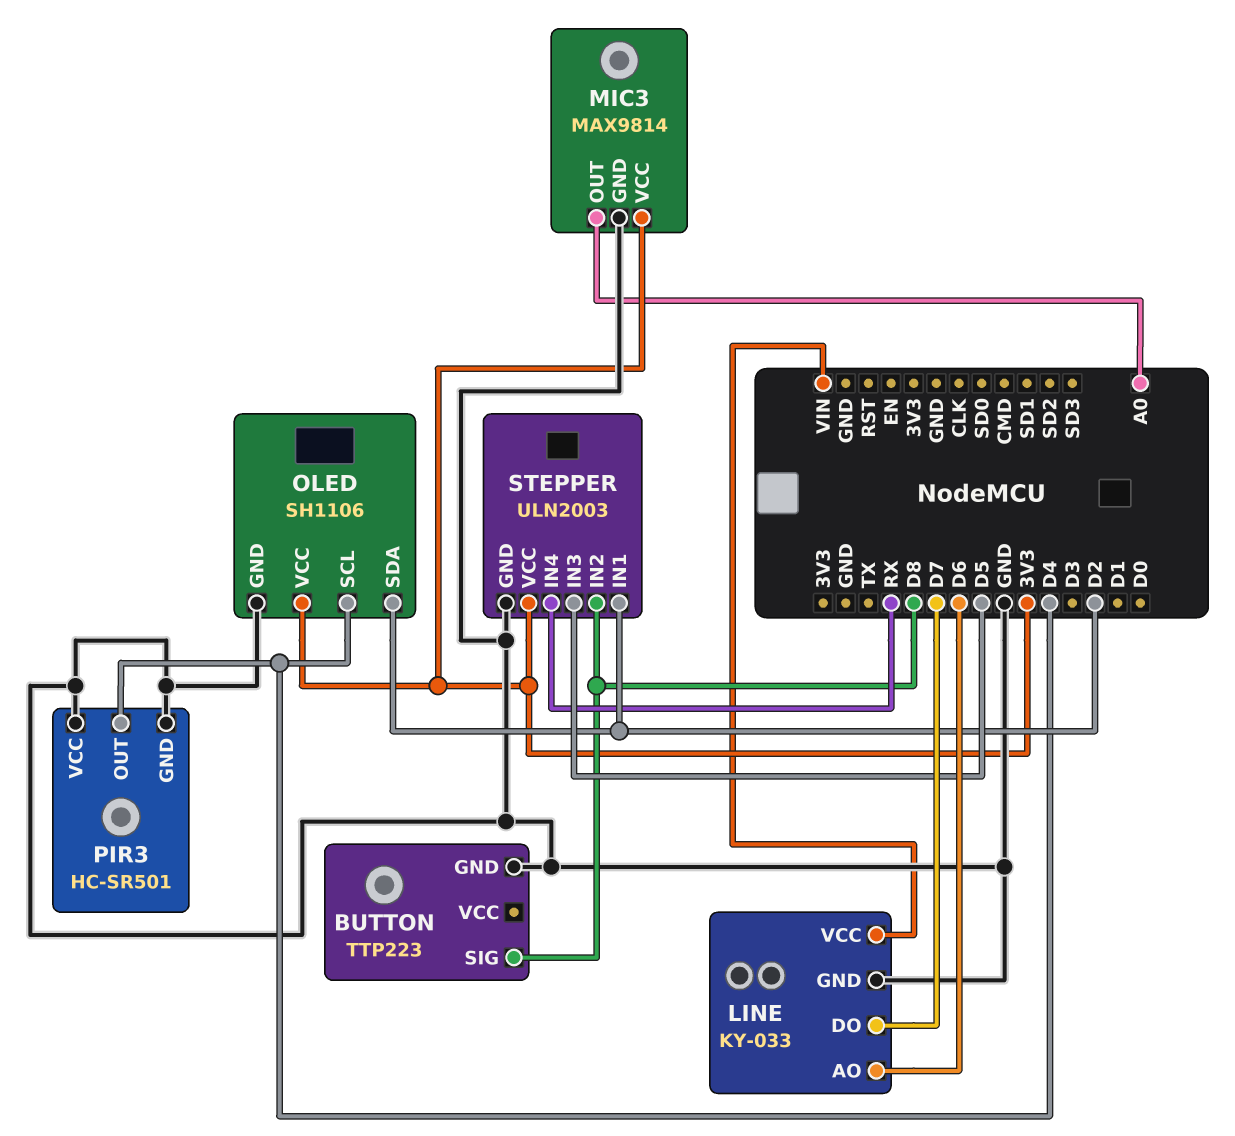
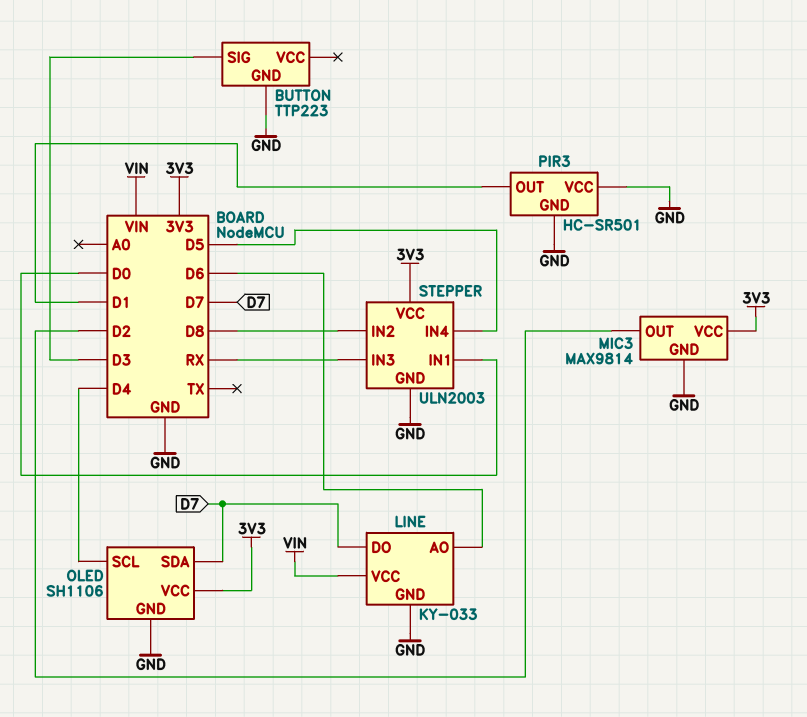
BUTTON pin SIG: D8 -> D3
MIC3 pin OUT: A0 -> D2
OLED pin SDA: D2 -> D7
PIR3 pin OUT: D4 -> D1
STEPPER pin IN1: D2 -> D0
STEPPER pin IN3: D5 -> RX
STEPPER pin IN4: RX -> D5

